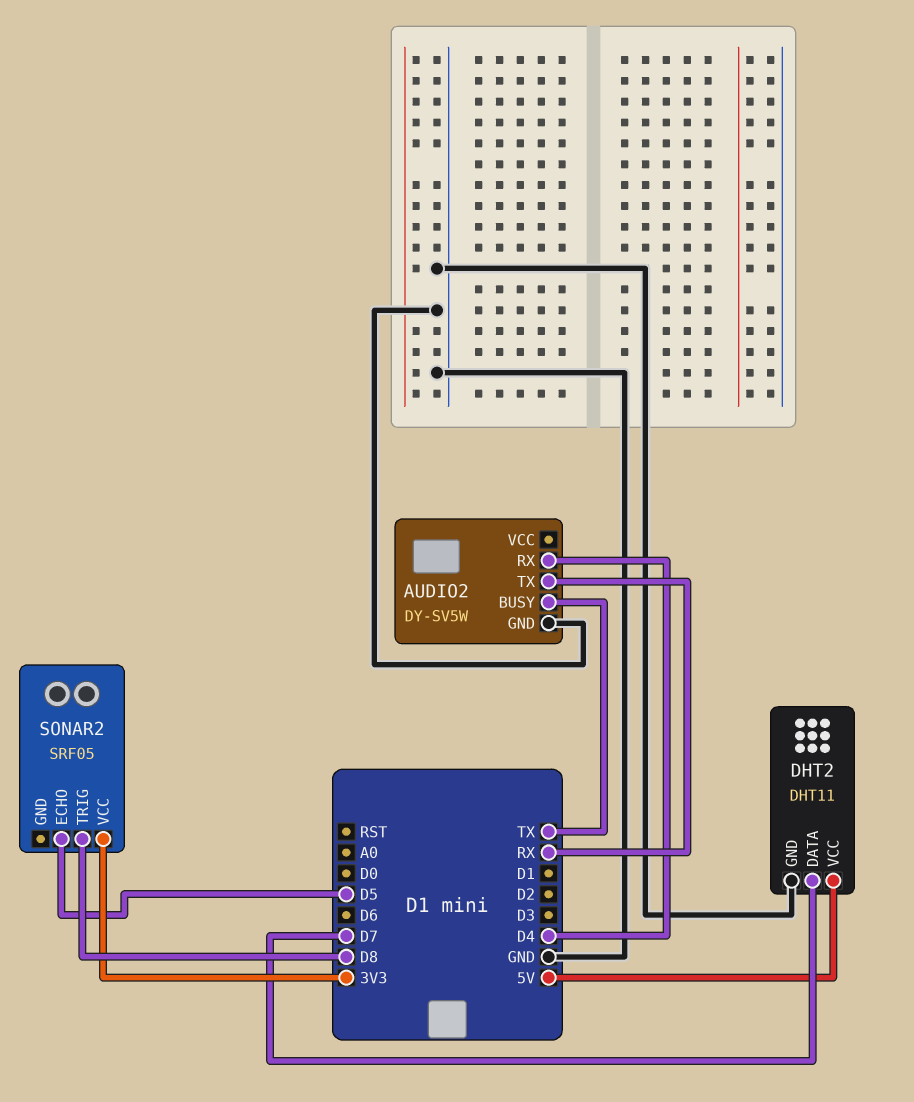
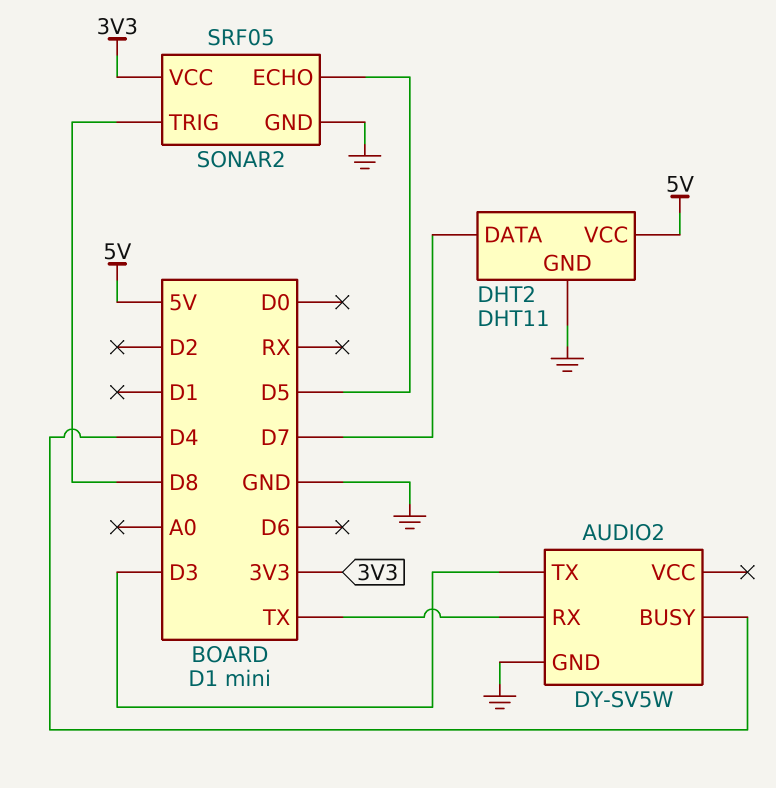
AUDIO2 pin BUSY: TX -> D4
AUDIO2 pin RX: D4 -> TX
AUDIO2 pin TX: RX -> D3
SONAR2 pin GND: none -> GND

